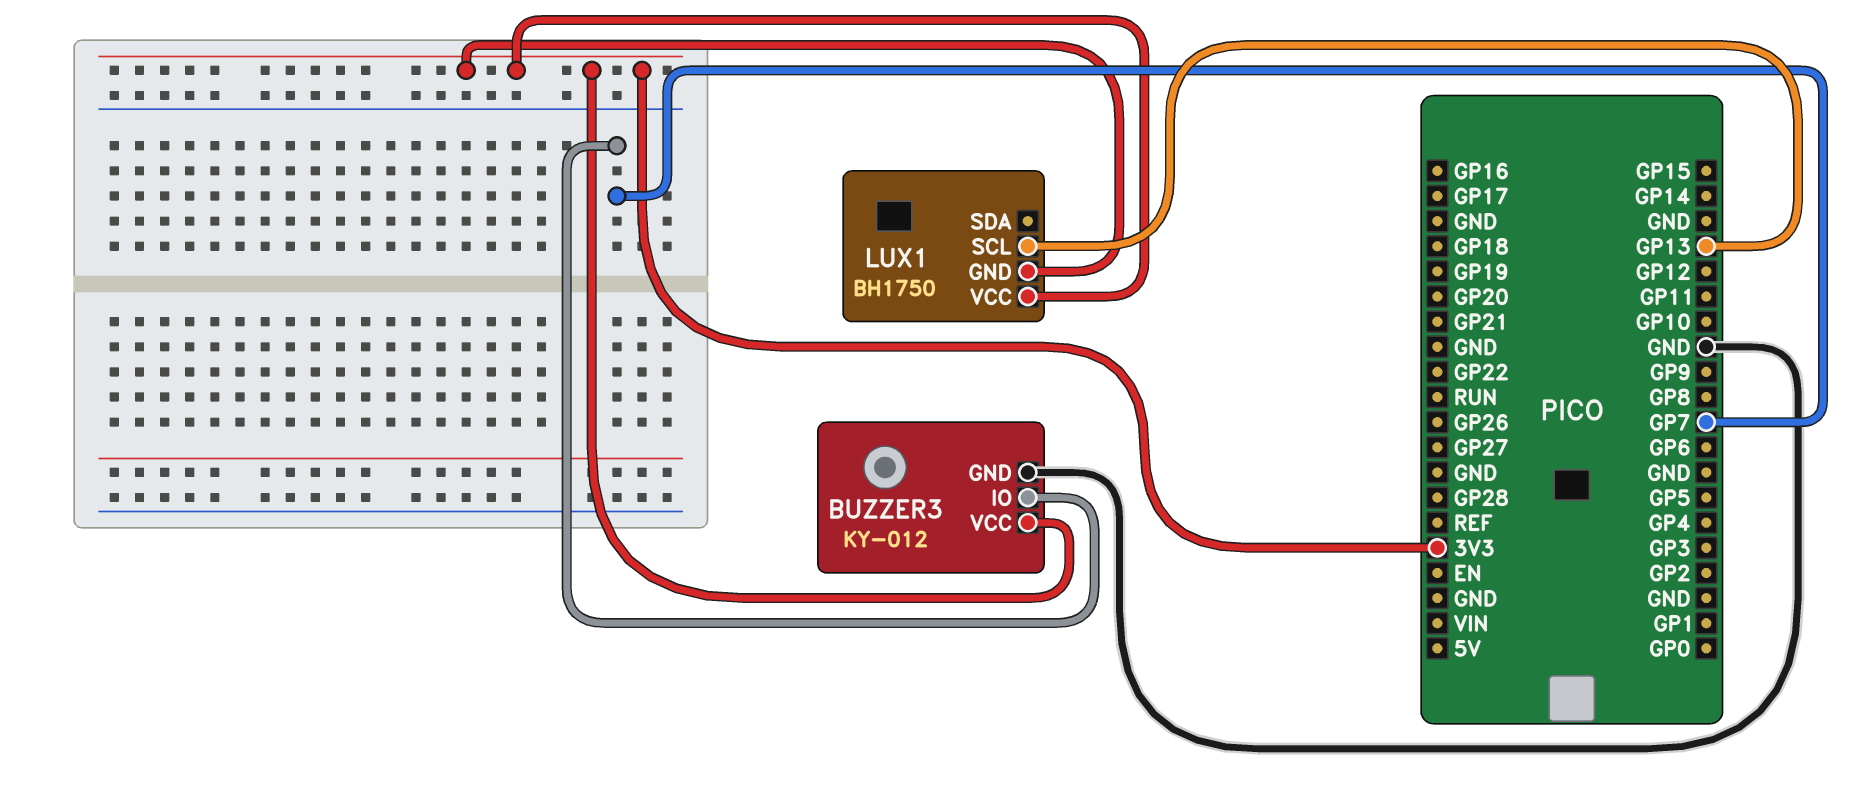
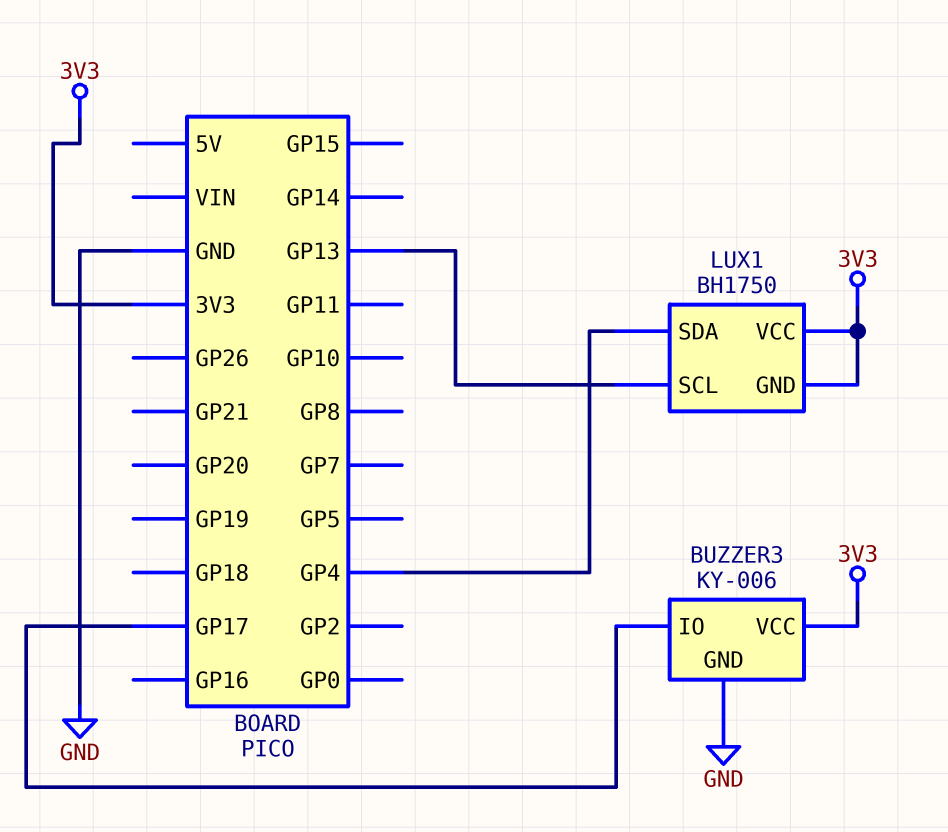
BUZZER3: KY-012 -> KY-006
BUZZER3 pin IO: GP7 -> GP17
LUX1 pin SDA: none -> GP4

